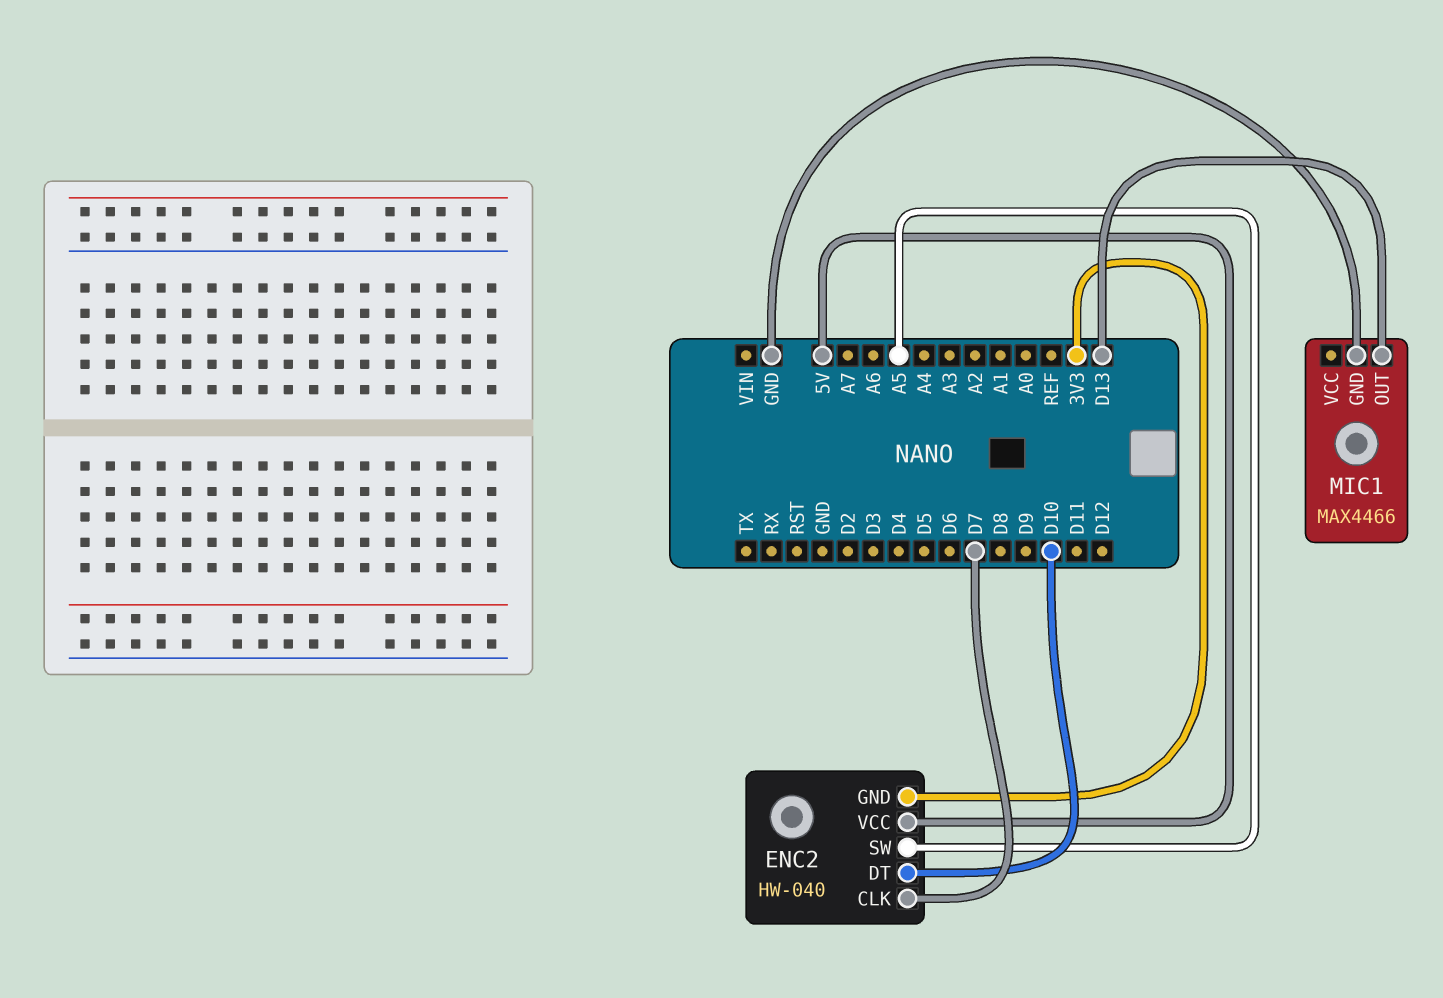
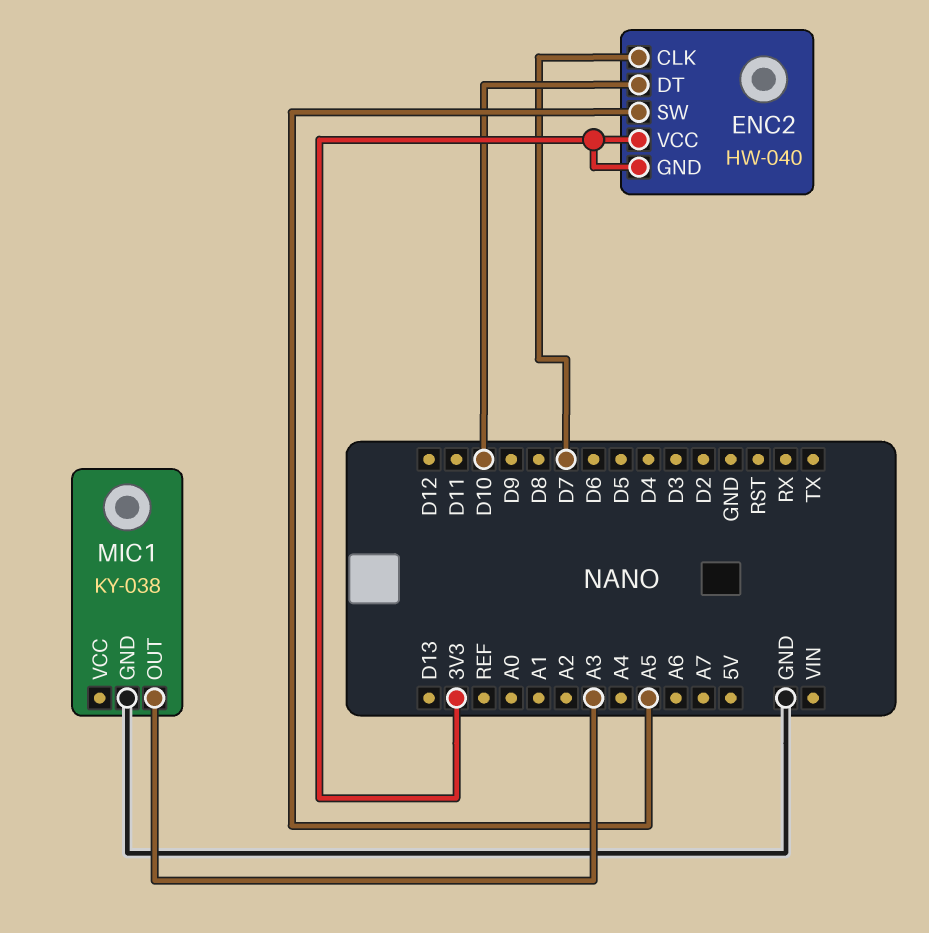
ENC2 pin VCC: 5V -> 3V3
MIC1: MAX4466 -> KY-038
MIC1 pin OUT: D13 -> A3

